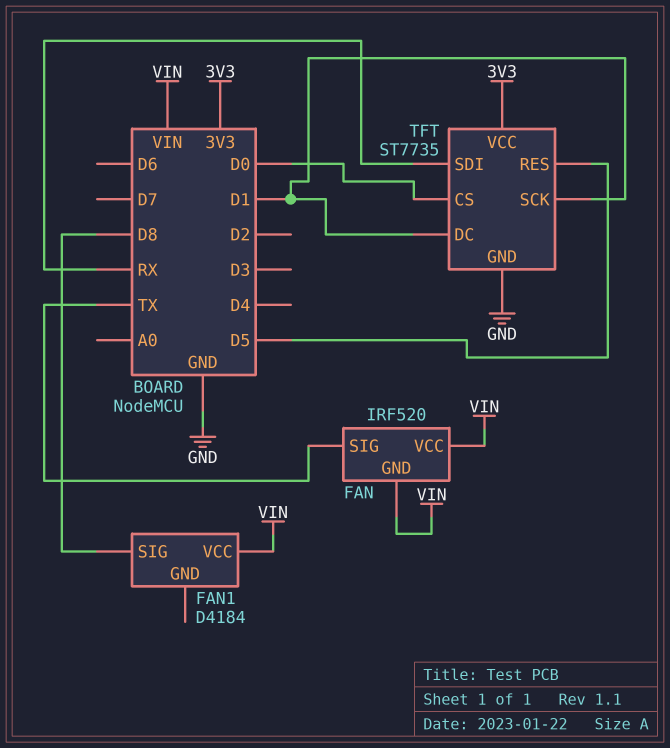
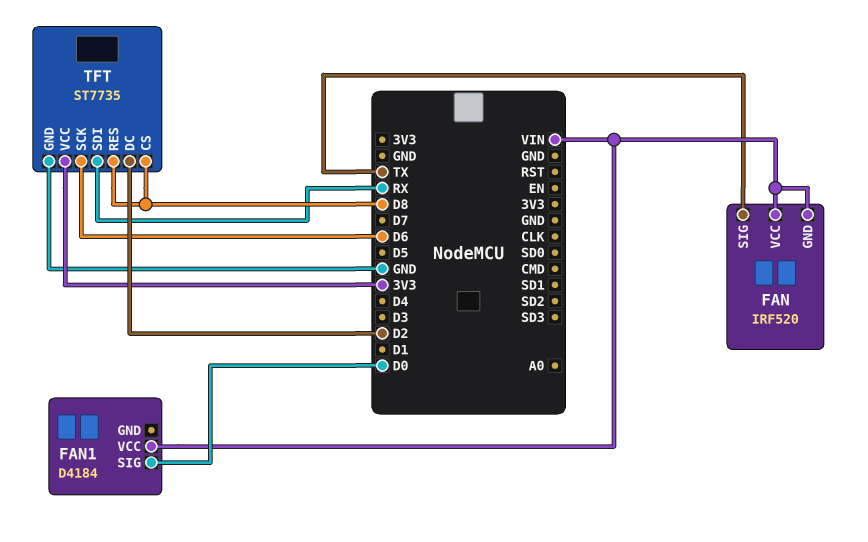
FAN1 pin SIG: D8 -> D0
TFT pin CS: D0 -> D8
TFT pin DC: D1 -> D2
TFT pin RES: D5 -> D8
TFT pin SCK: D1 -> D6

